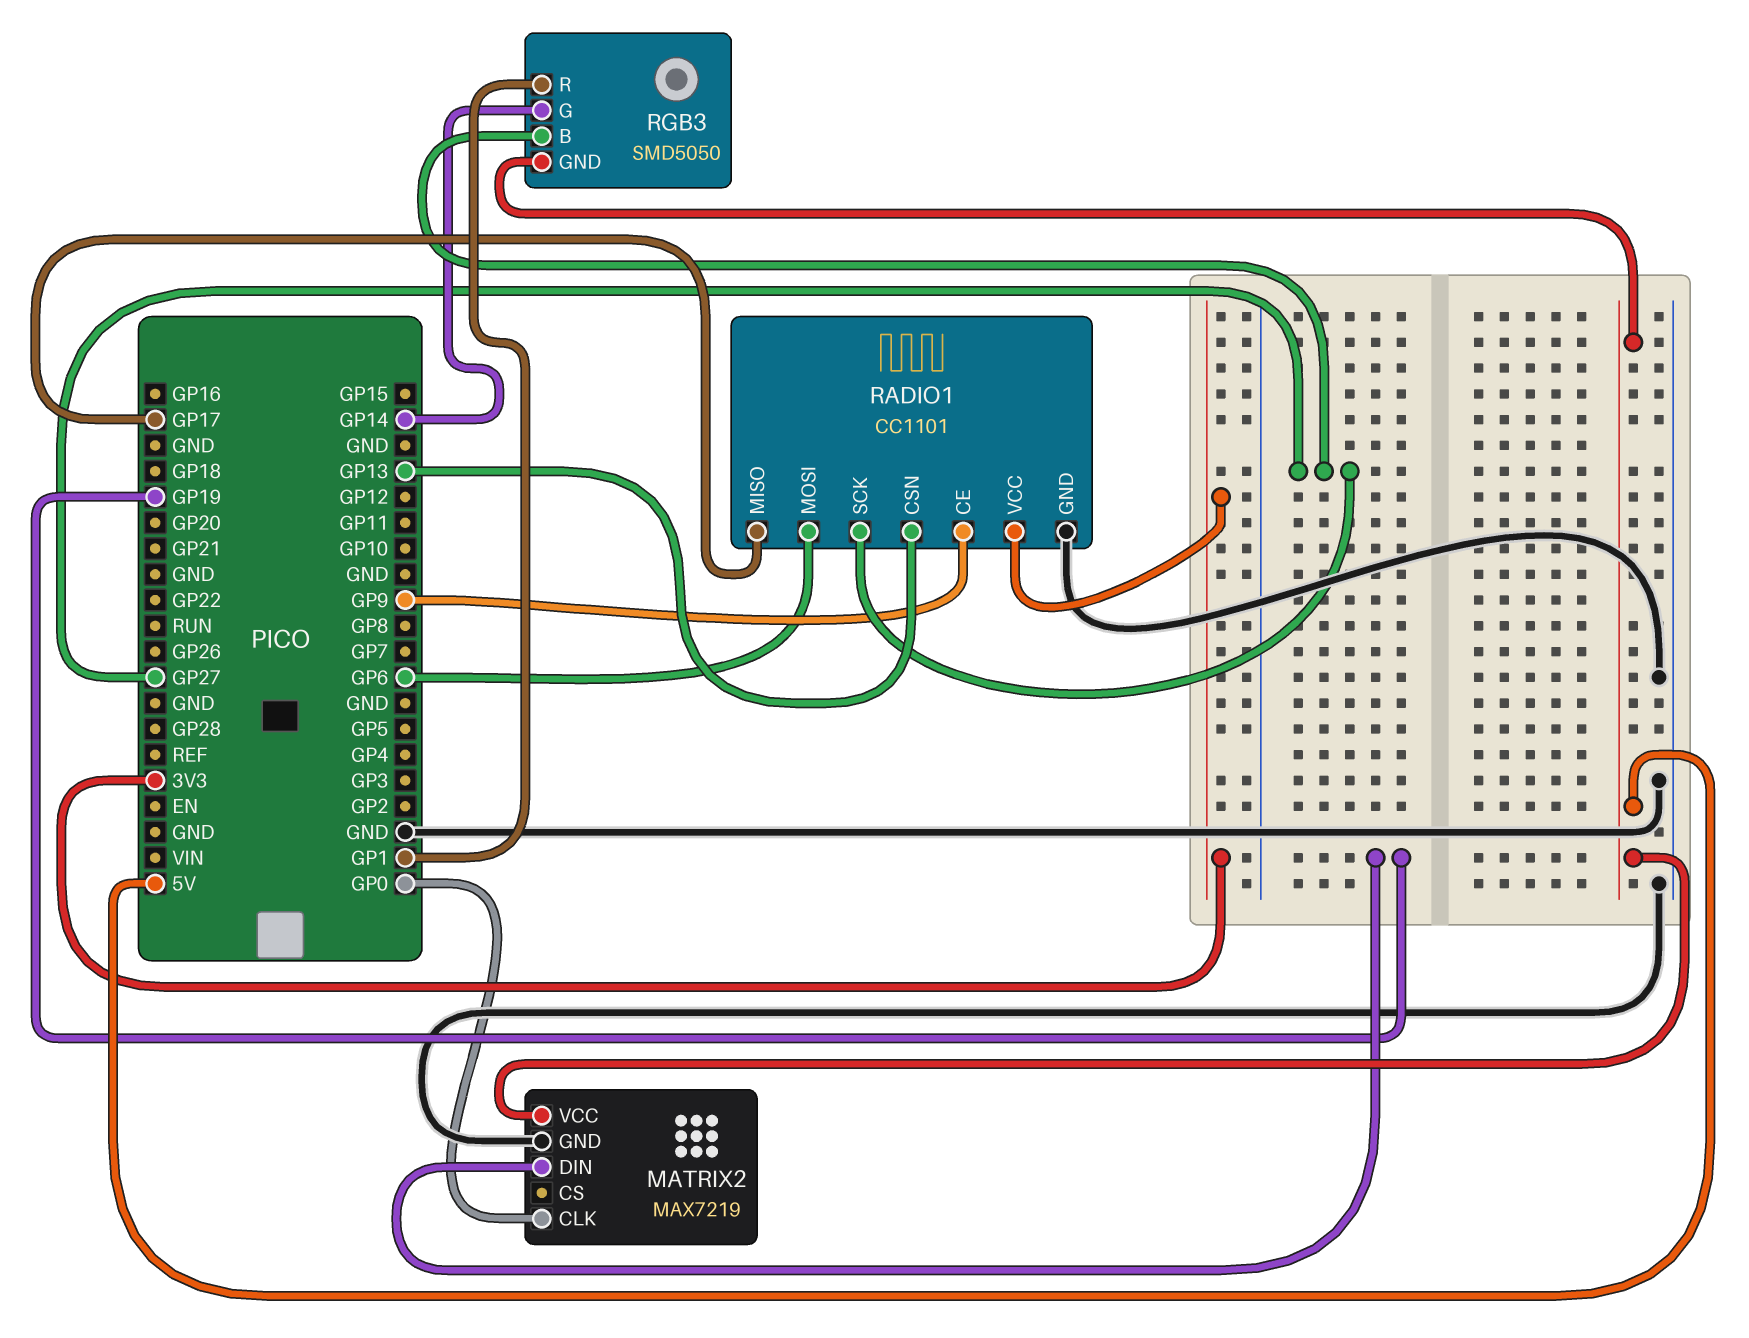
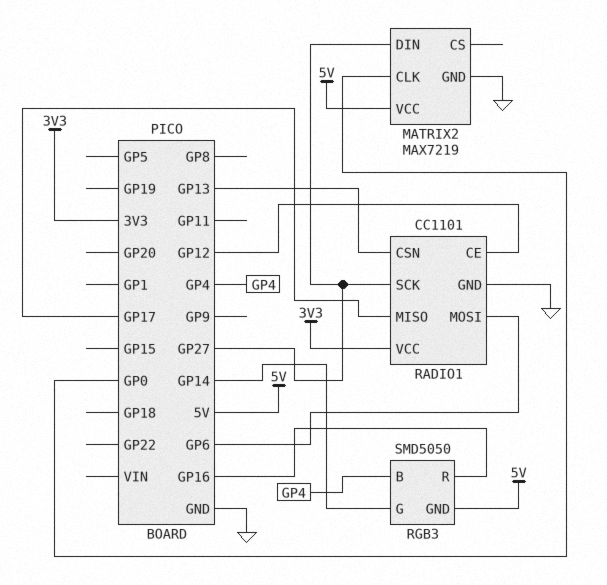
MATRIX2 pin DIN: GP19 -> GP27
RADIO1 pin CE: GP9 -> GP12
RGB3 pin B: GP27 -> GP4
RGB3 pin R: GP1 -> GP16

